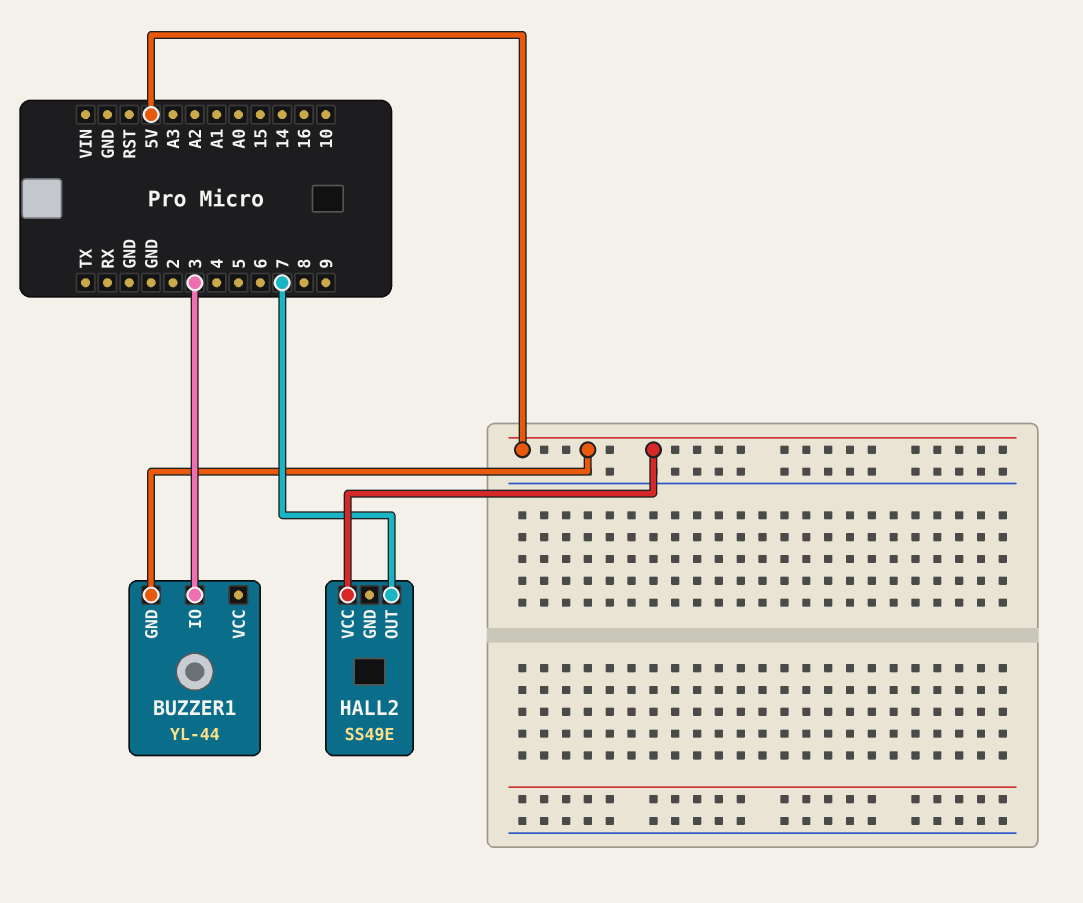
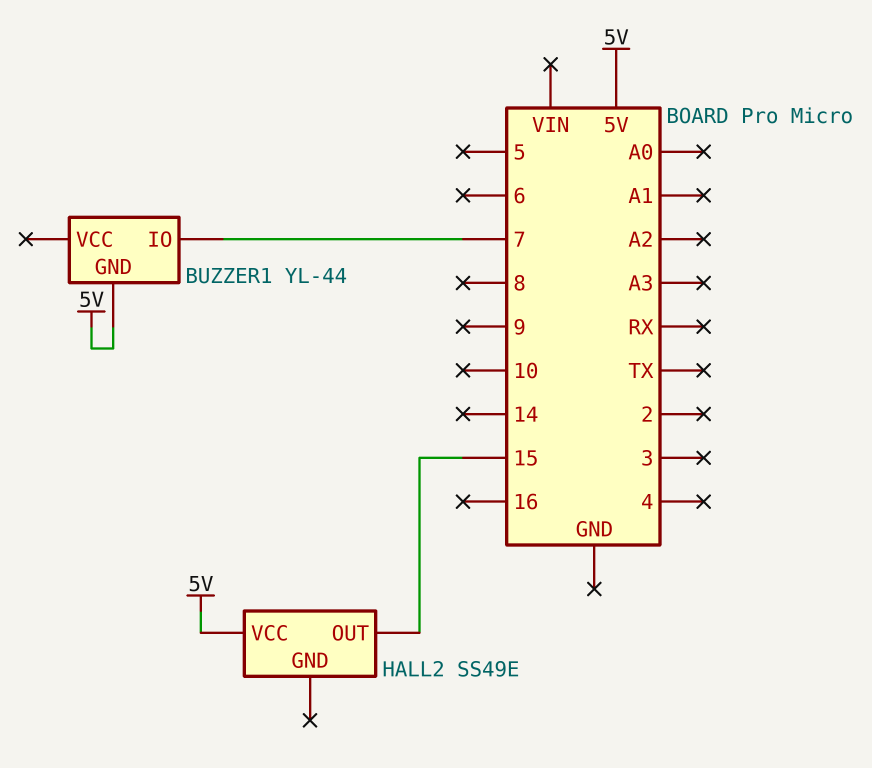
BUZZER1 pin IO: 3 -> 7
HALL2 pin OUT: 7 -> 15

